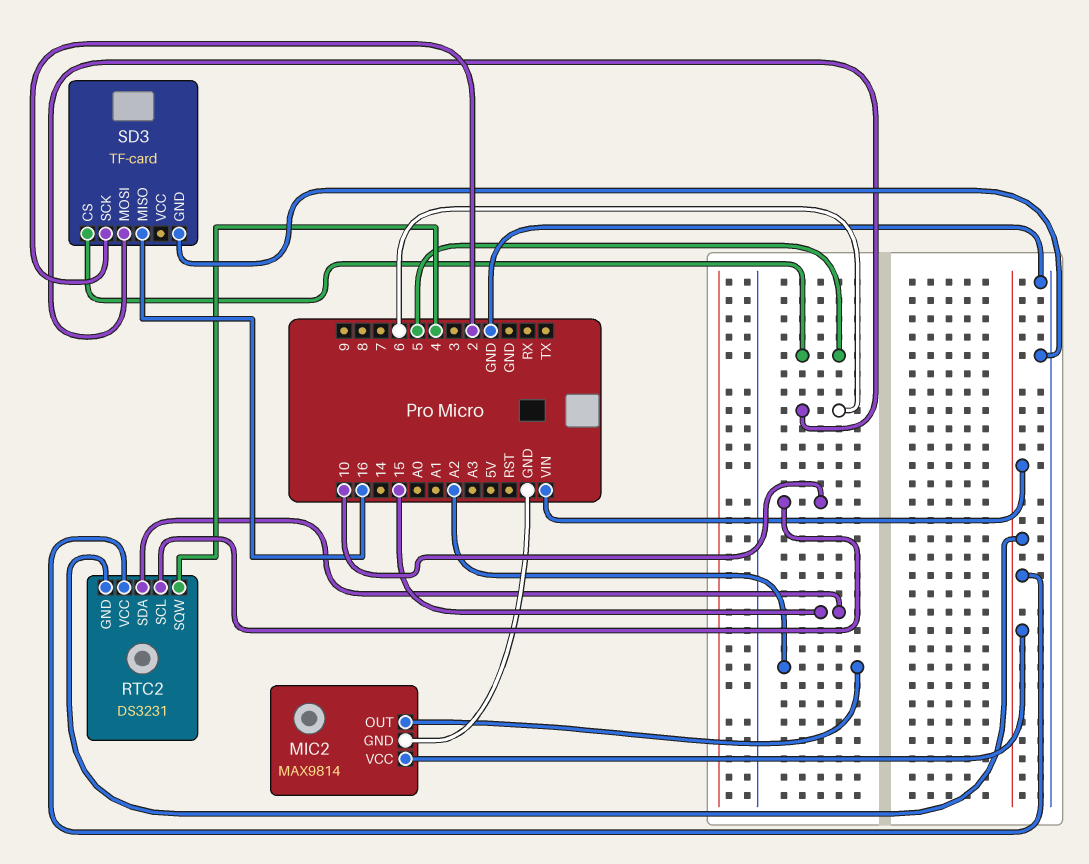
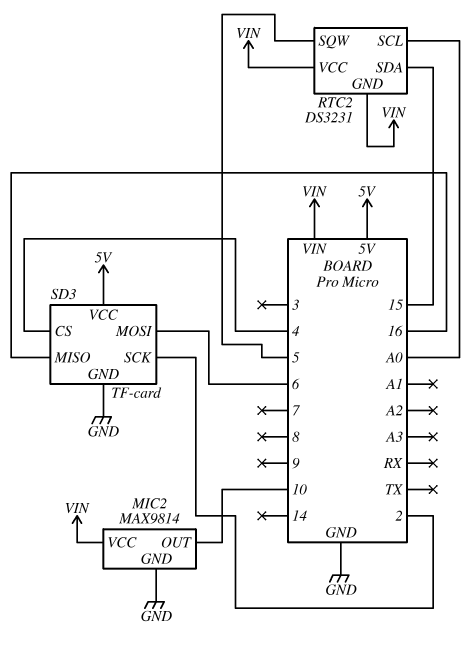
MIC2 pin OUT: A2 -> 10
RTC2 pin SCL: 10 -> A0
RTC2 pin SQW: 4 -> 5
SD3 pin CS: 5 -> 4
SD3 pin VCC: none -> 5V

